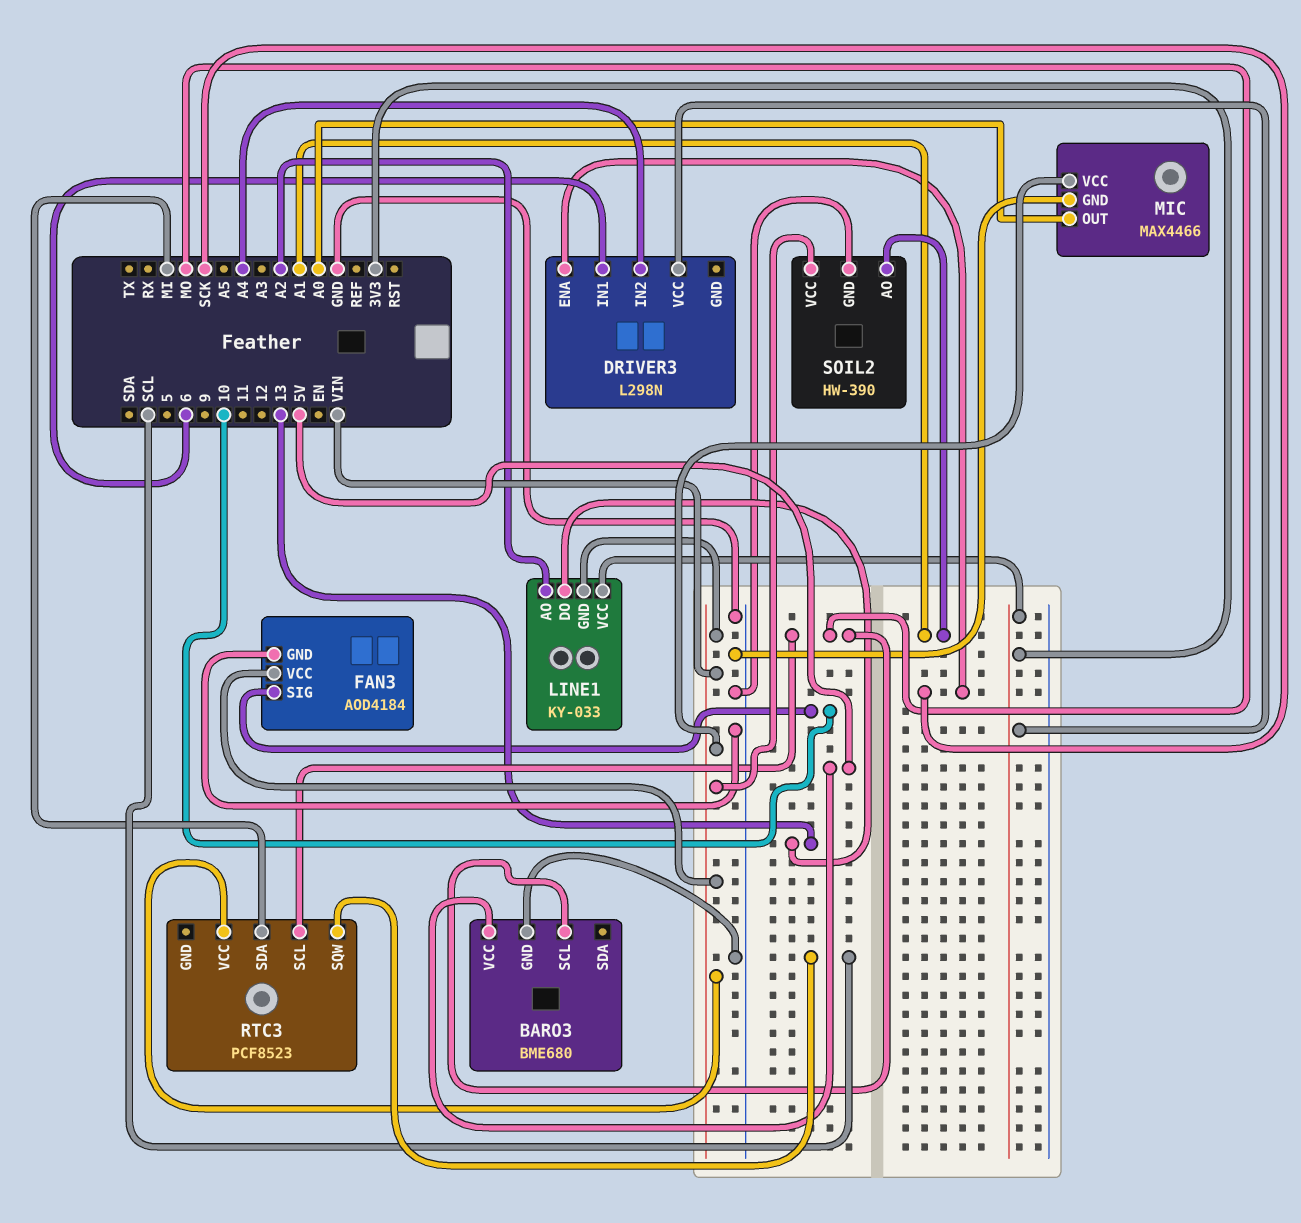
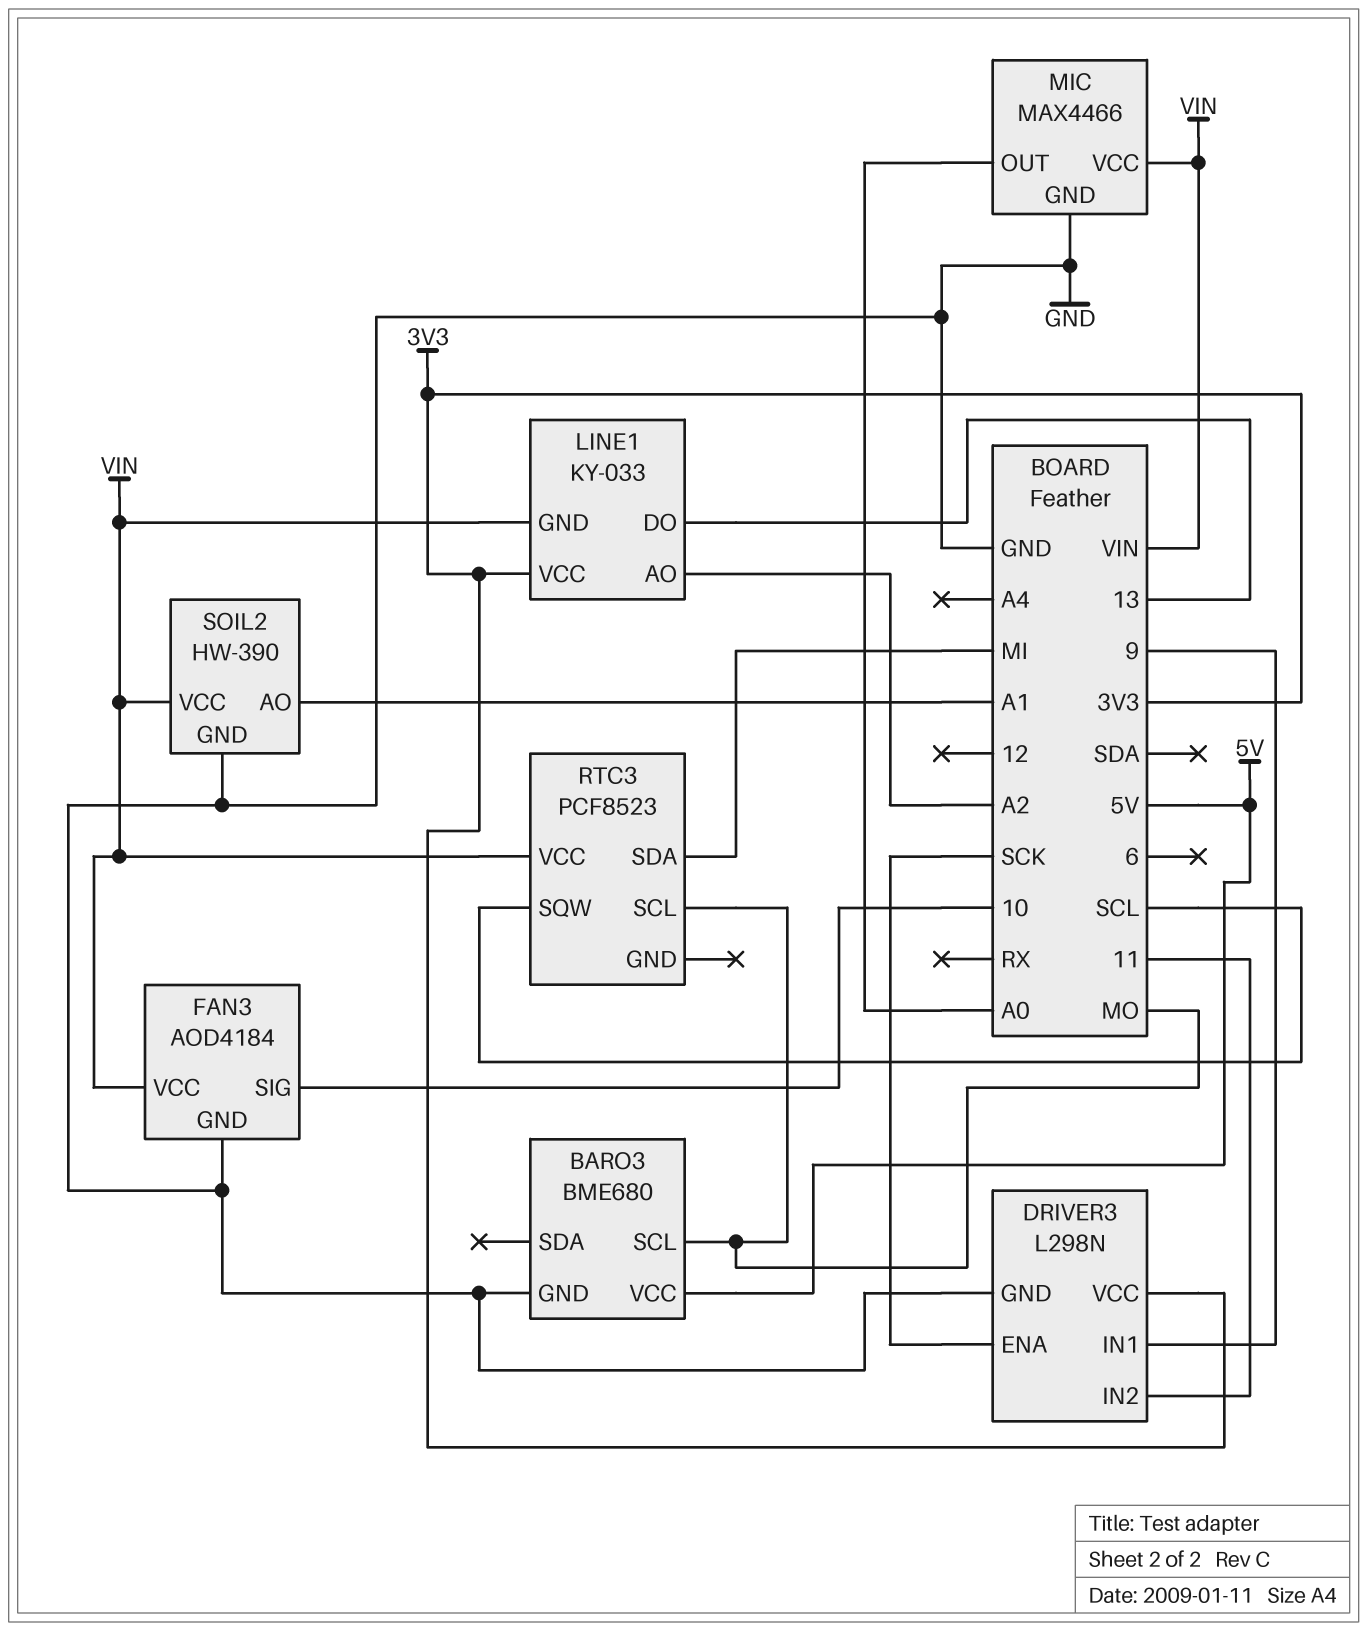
DRIVER3 pin GND: none -> GND
DRIVER3 pin IN1: 6 -> 9
DRIVER3 pin IN2: A4 -> 11

